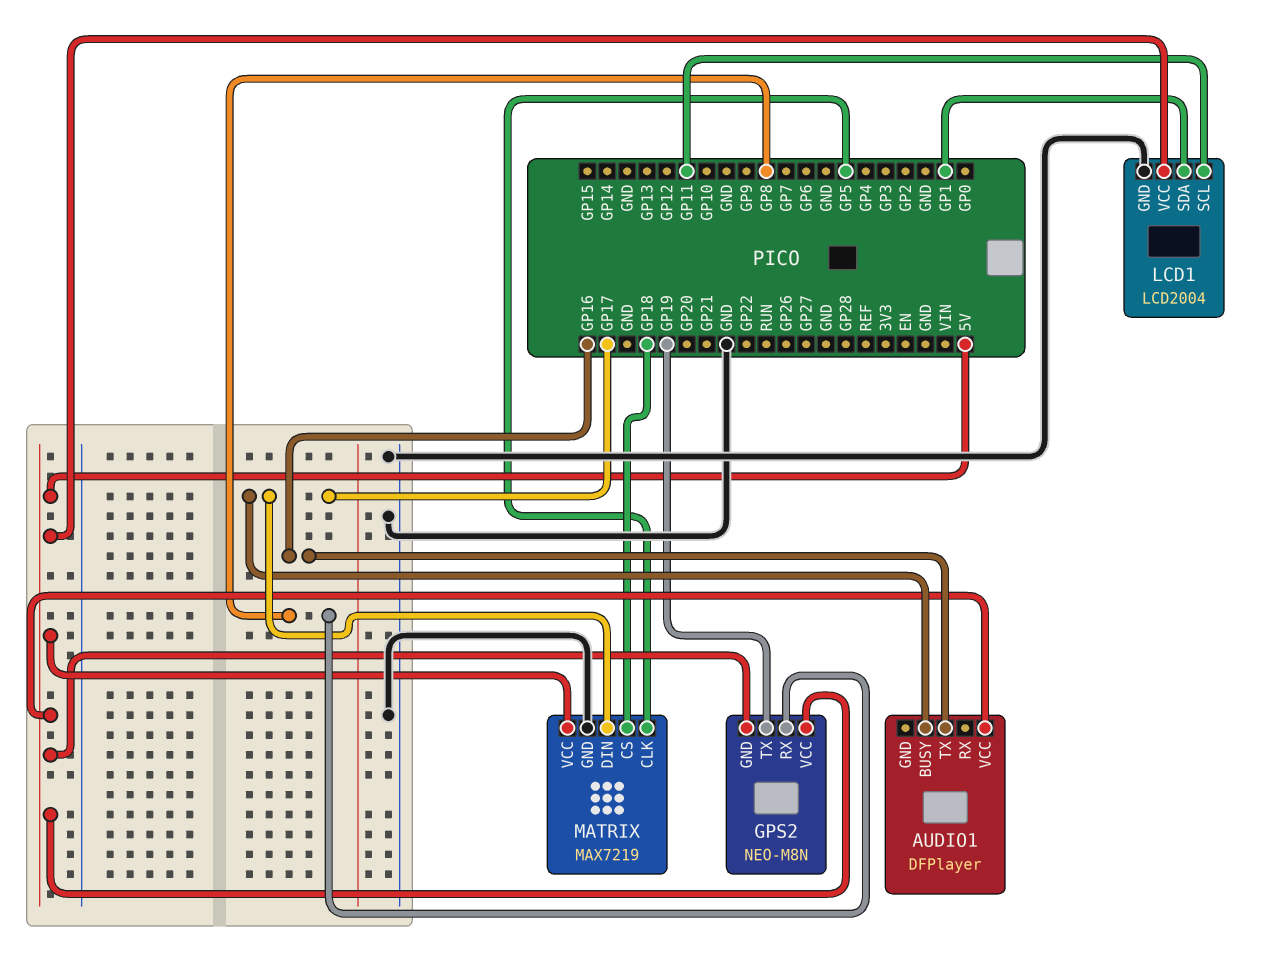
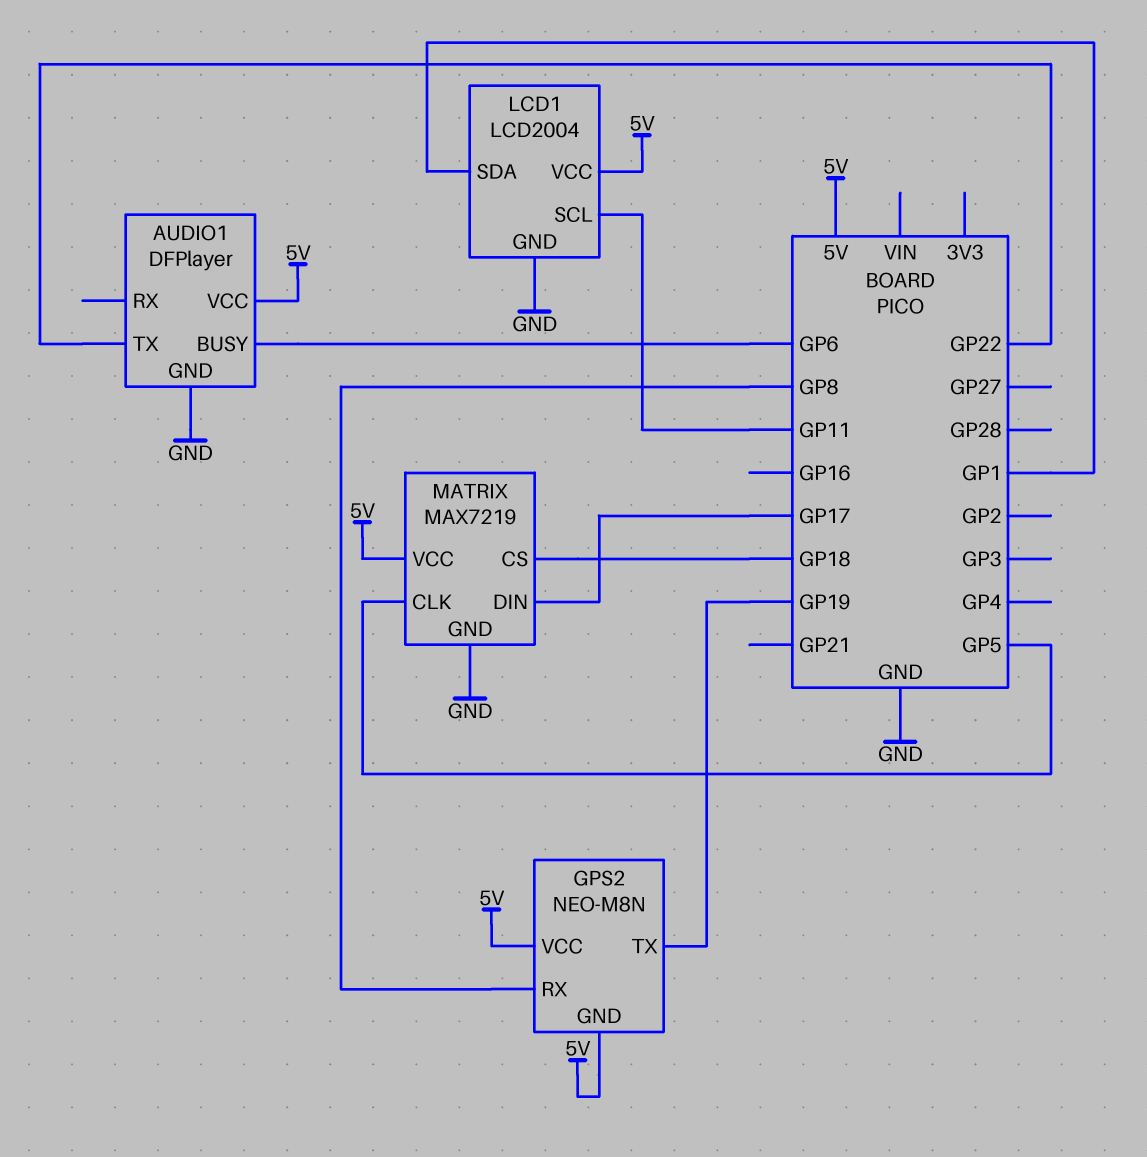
AUDIO1 pin BUSY: GP17 -> GP6
AUDIO1 pin GND: none -> GND
AUDIO1 pin TX: GP16 -> GP22

